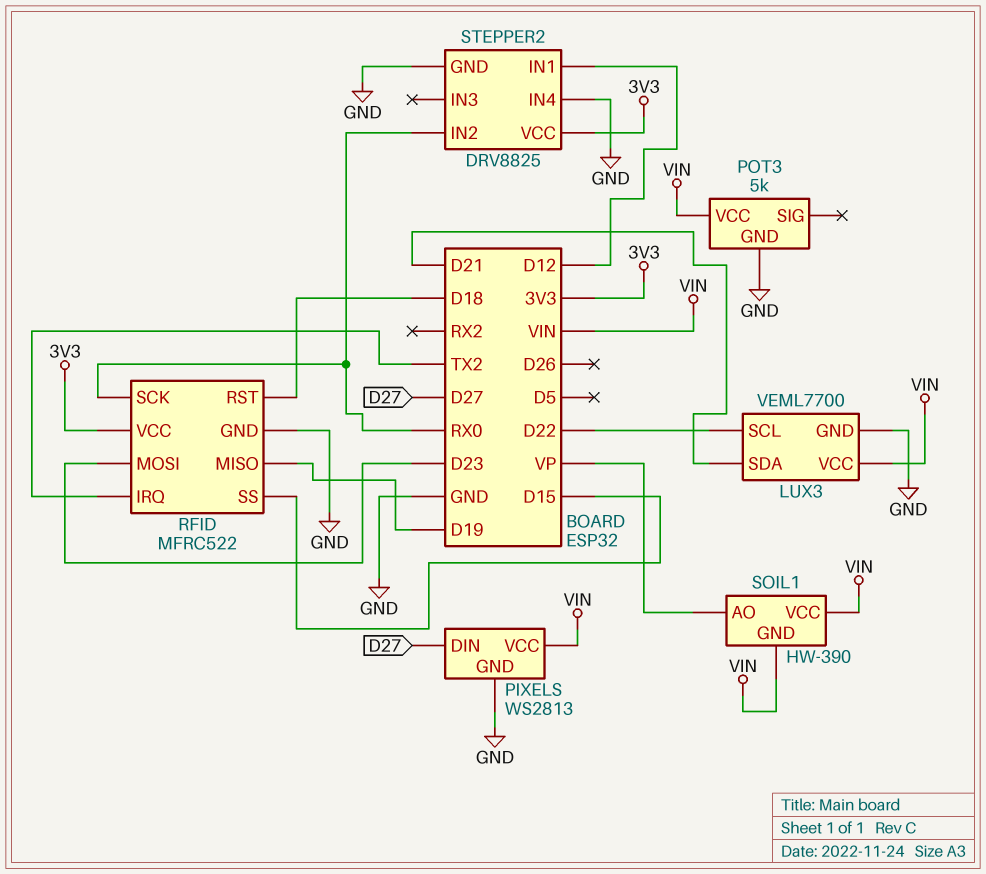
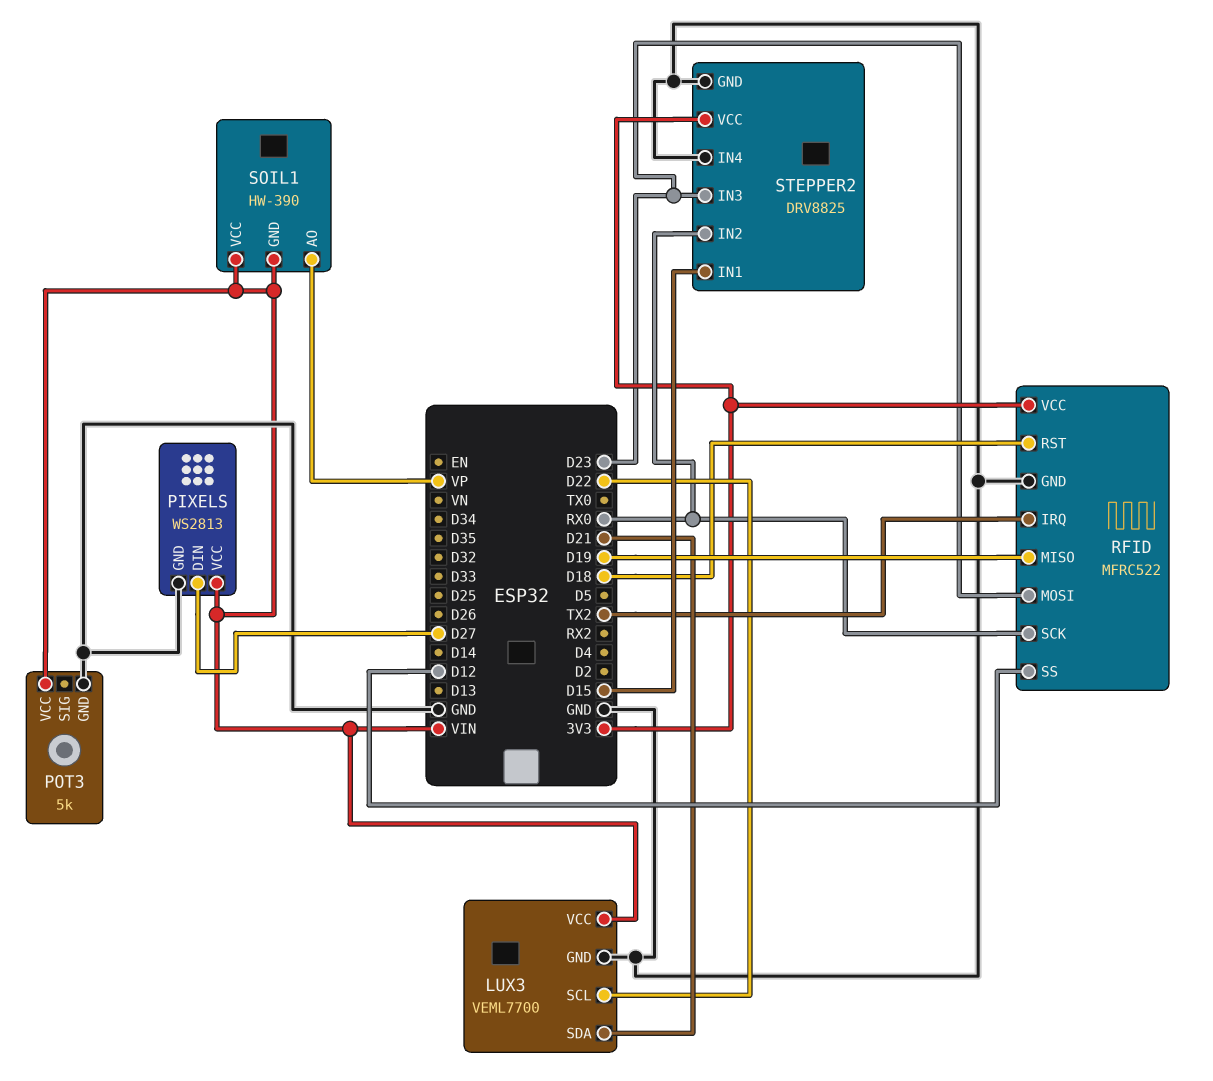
RFID pin SS: D15 -> D12
STEPPER2 pin IN1: D12 -> D15
STEPPER2 pin IN3: none -> D23

